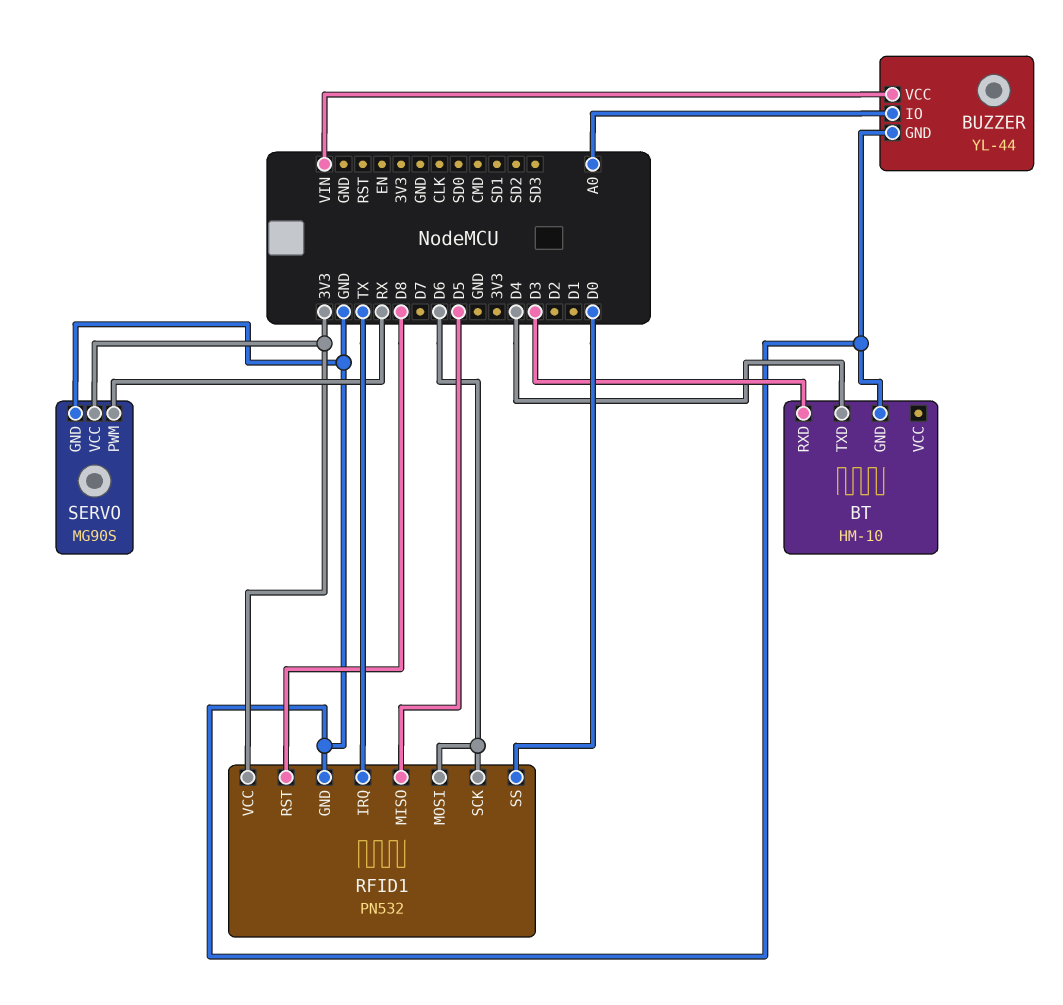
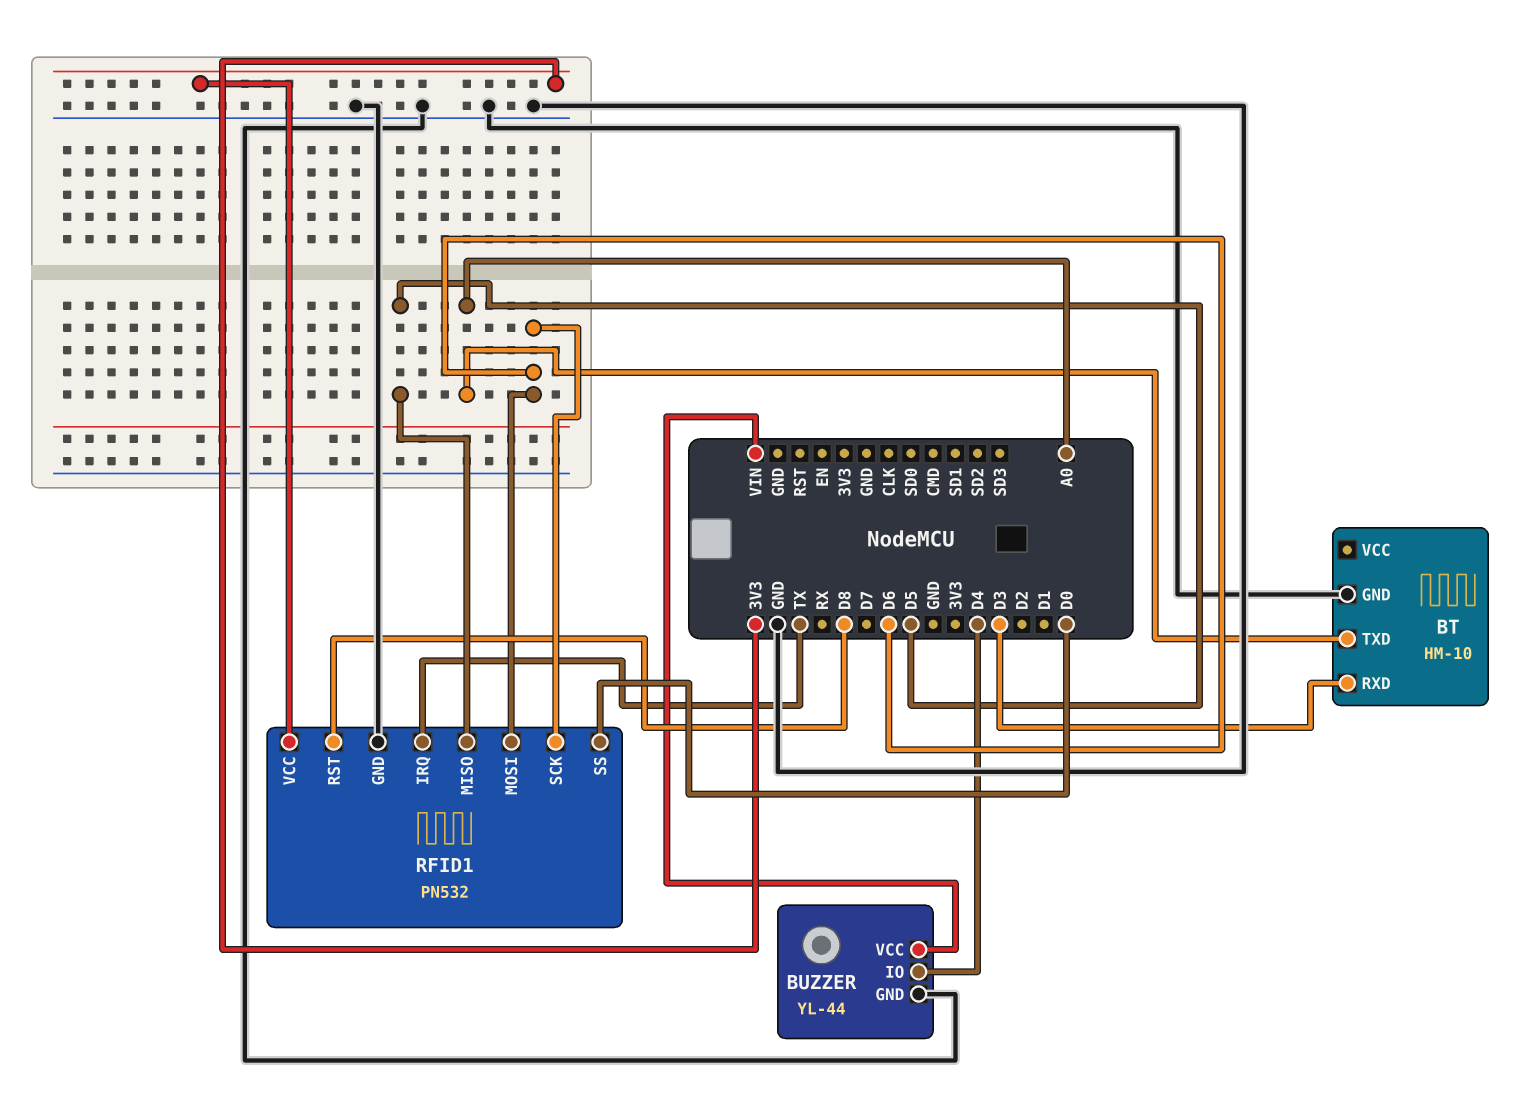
BT pin TXD: D4 -> A0
BUZZER pin IO: A0 -> D4
SERVO: MG90S -> none
SERVO pin GND: GND -> none
SERVO pin PWM: RX -> none
SERVO pin VCC: 3V3 -> none

